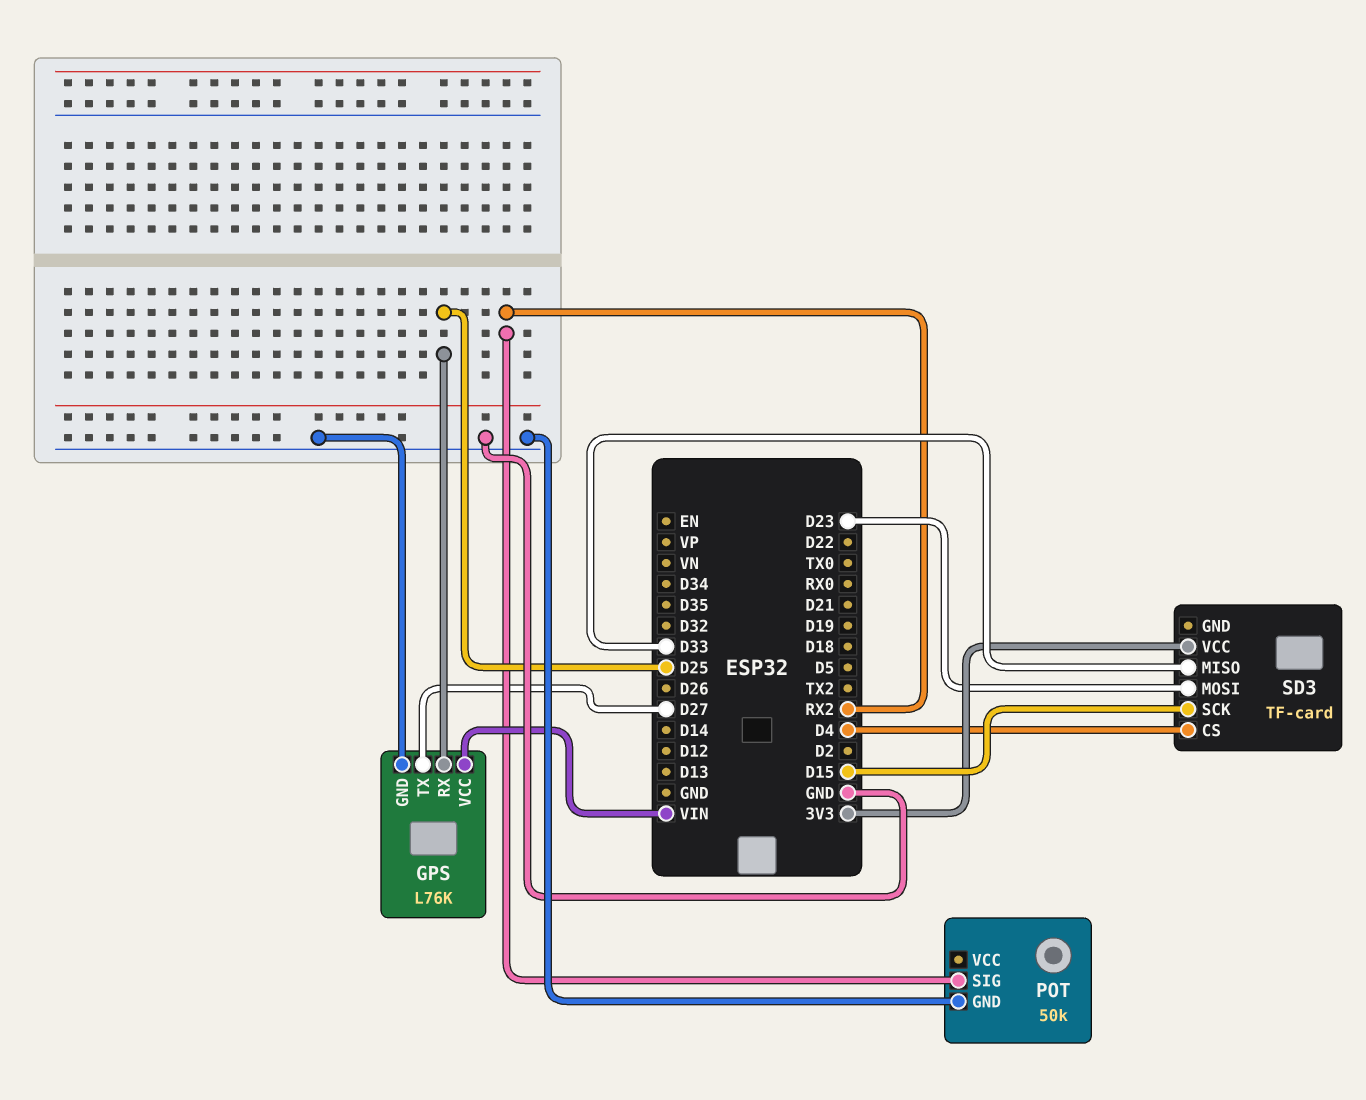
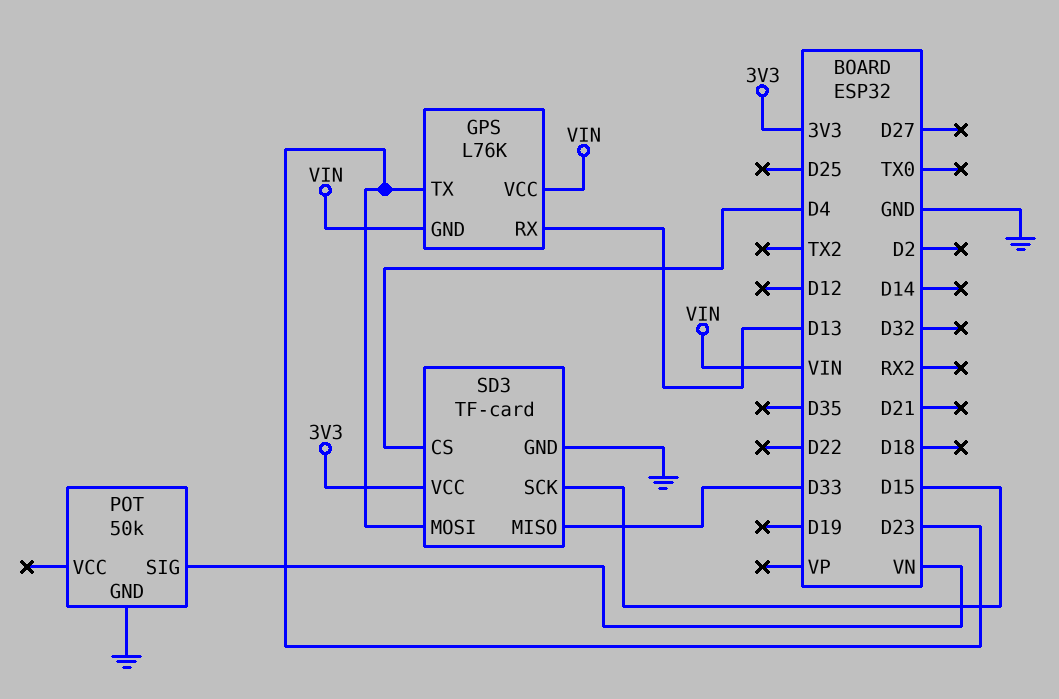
GPS pin GND: GND -> VIN
GPS pin RX: D25 -> D13
GPS pin TX: D27 -> D23
POT pin SIG: RX2 -> VN
SD3 pin GND: none -> GND

